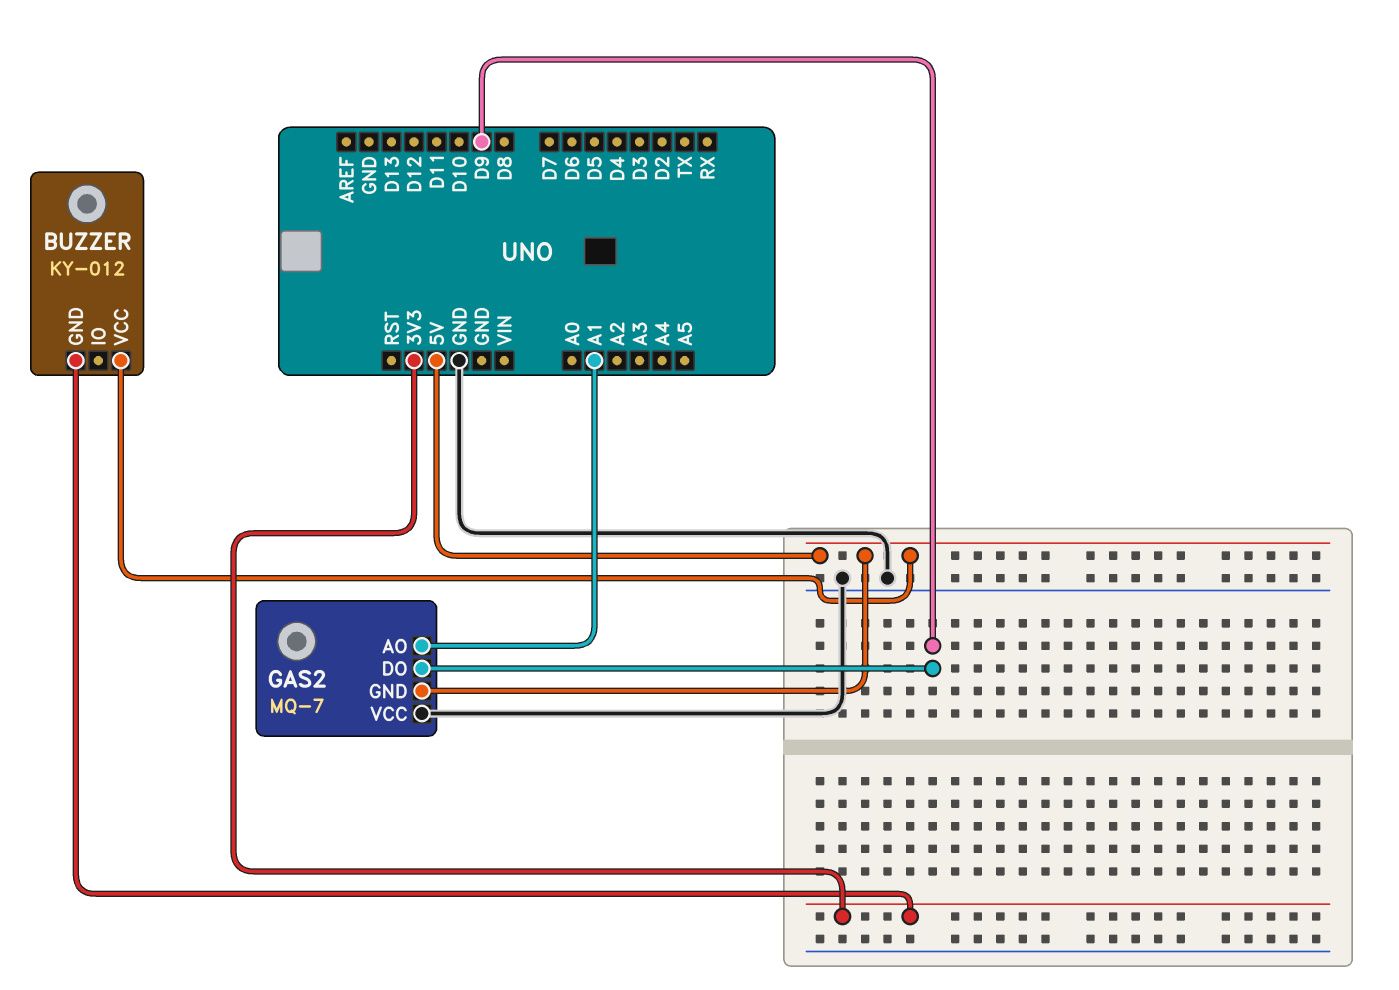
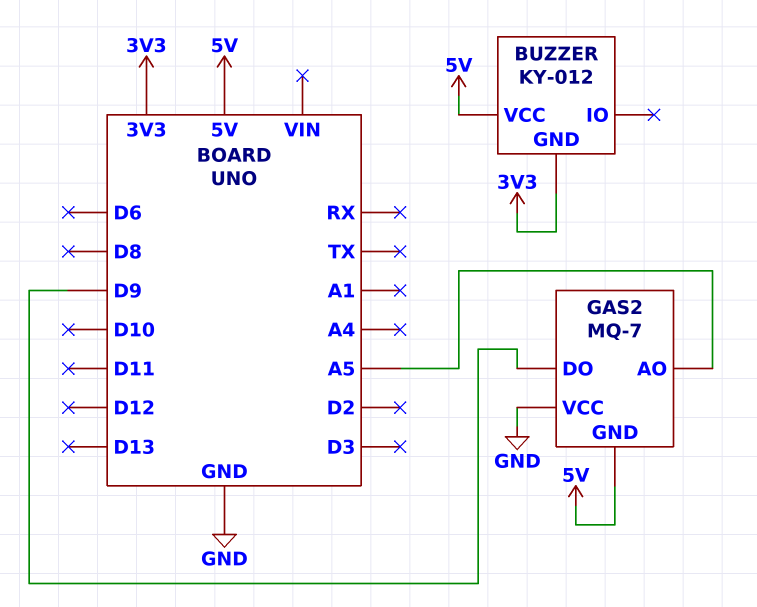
GAS2 pin AO: A1 -> A5

